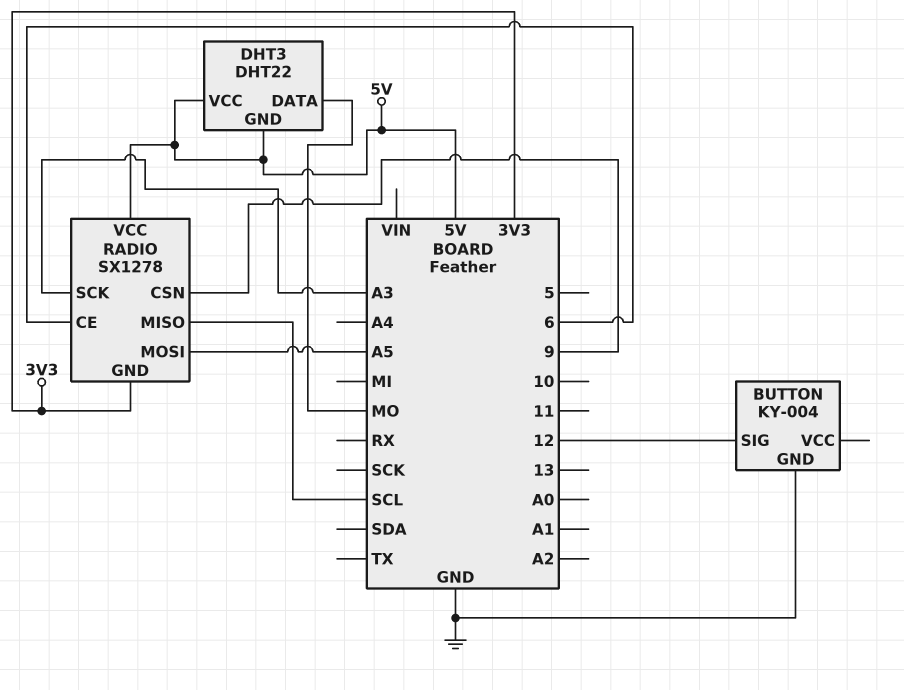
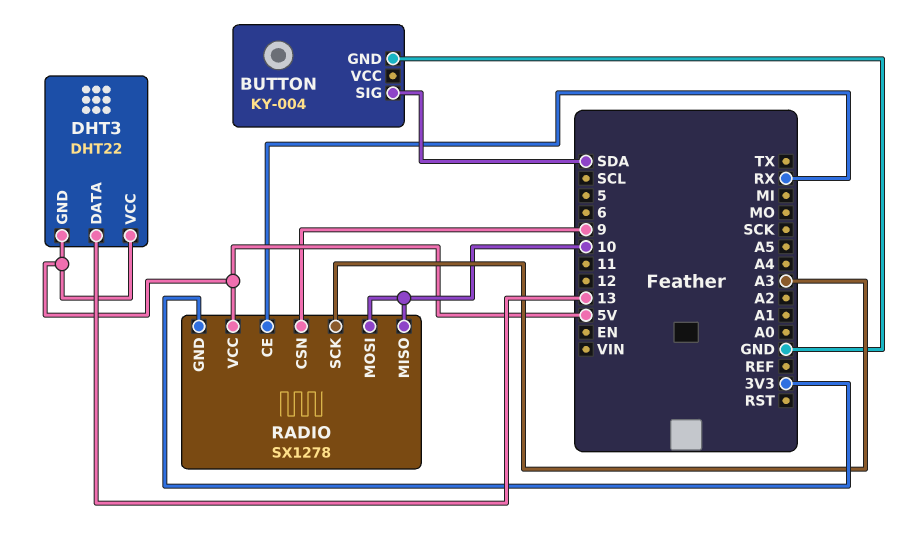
BUTTON pin SIG: 12 -> SDA
DHT3 pin DATA: MO -> 13
RADIO pin CE: 6 -> RX
RADIO pin MISO: SCL -> 10
RADIO pin MOSI: A5 -> 10

